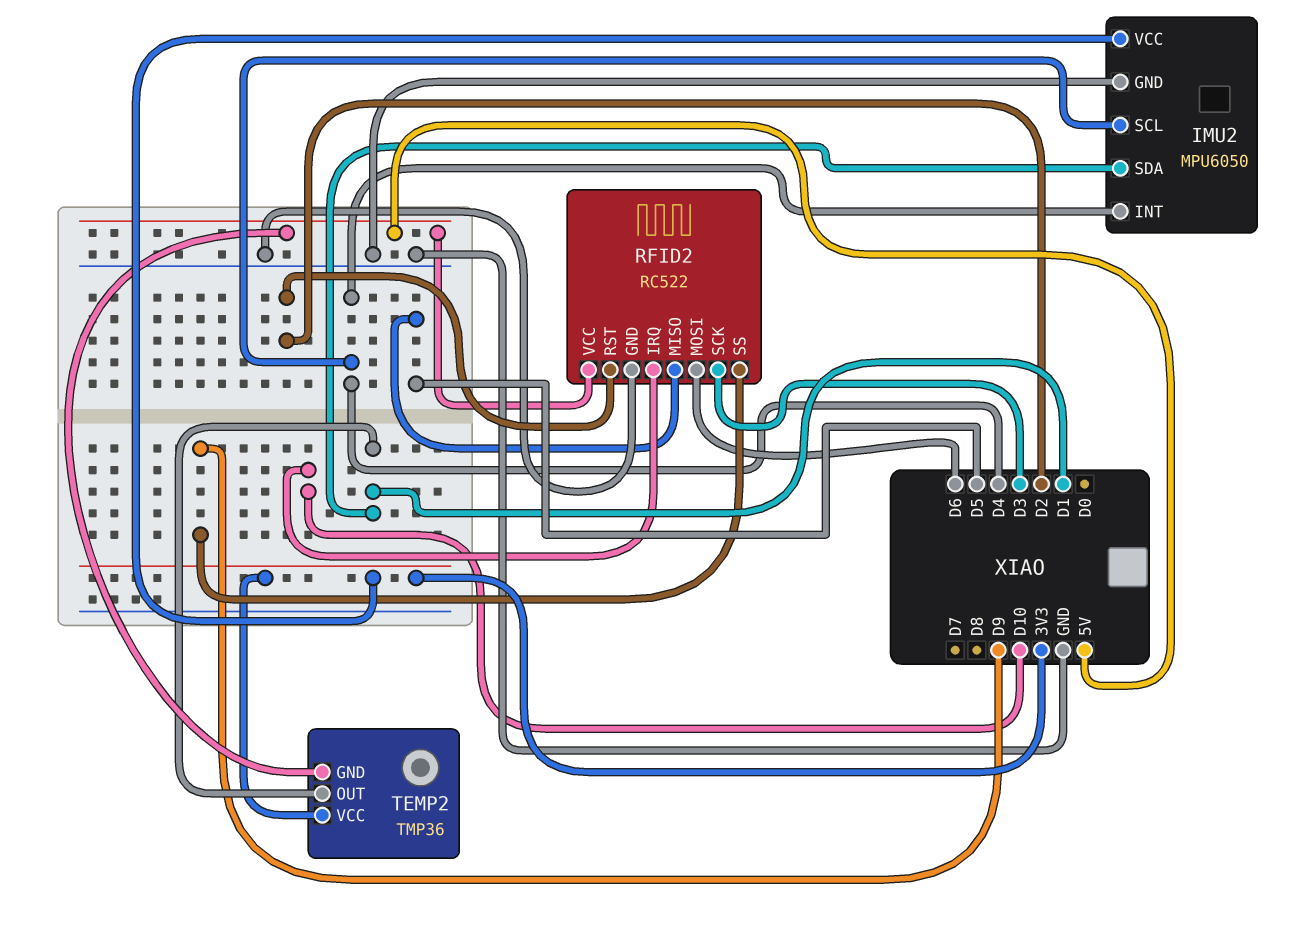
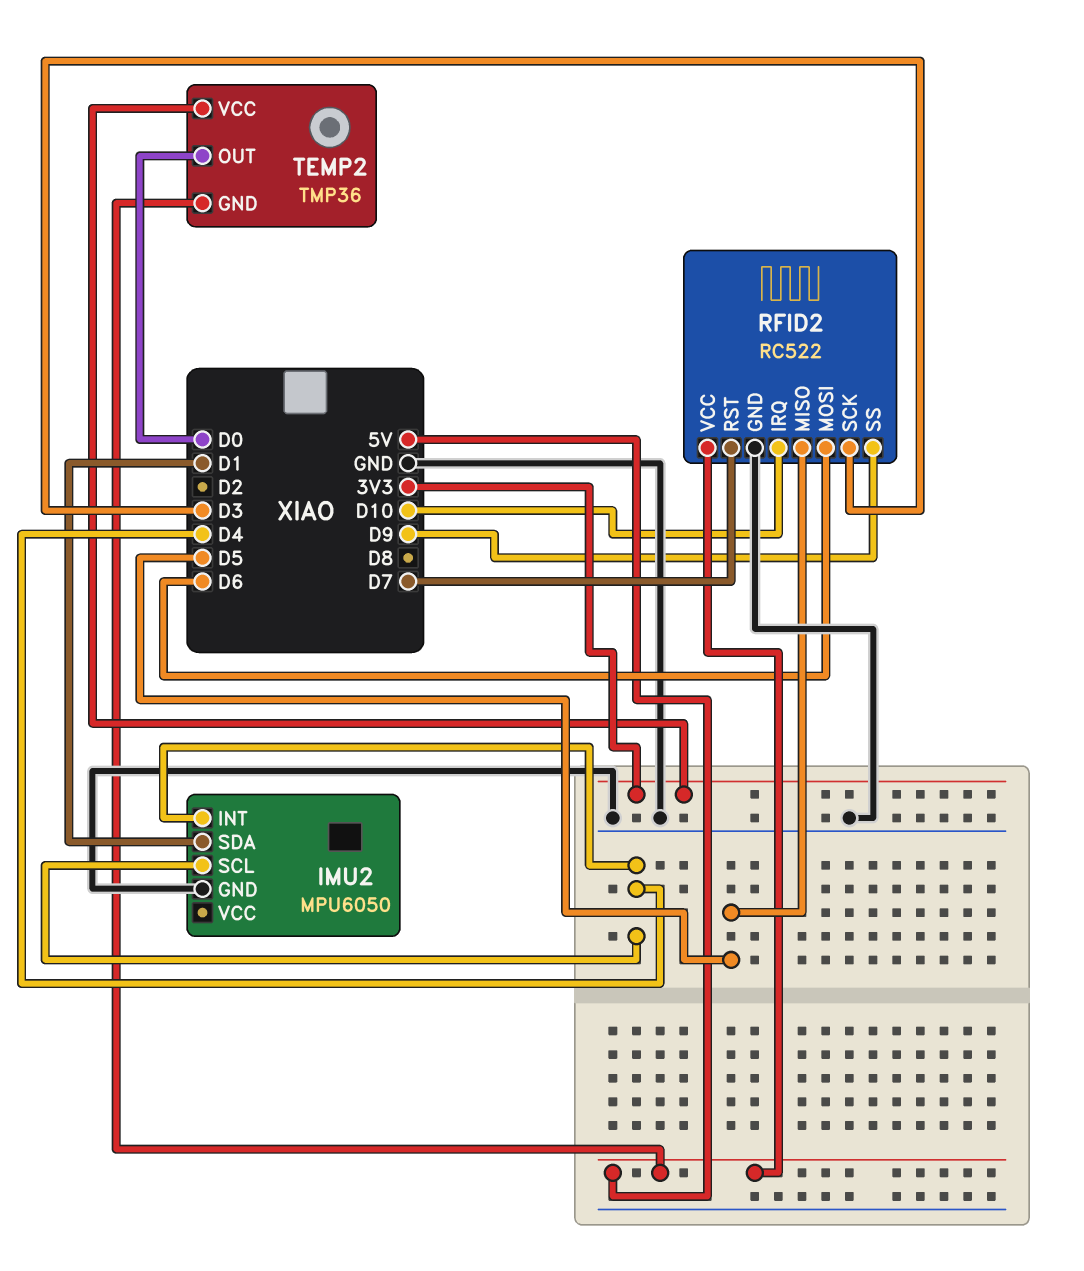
IMU2 pin VCC: 3V3 -> none
RFID2 pin RST: D2 -> D7
TEMP2 pin OUT: D1 -> D0

